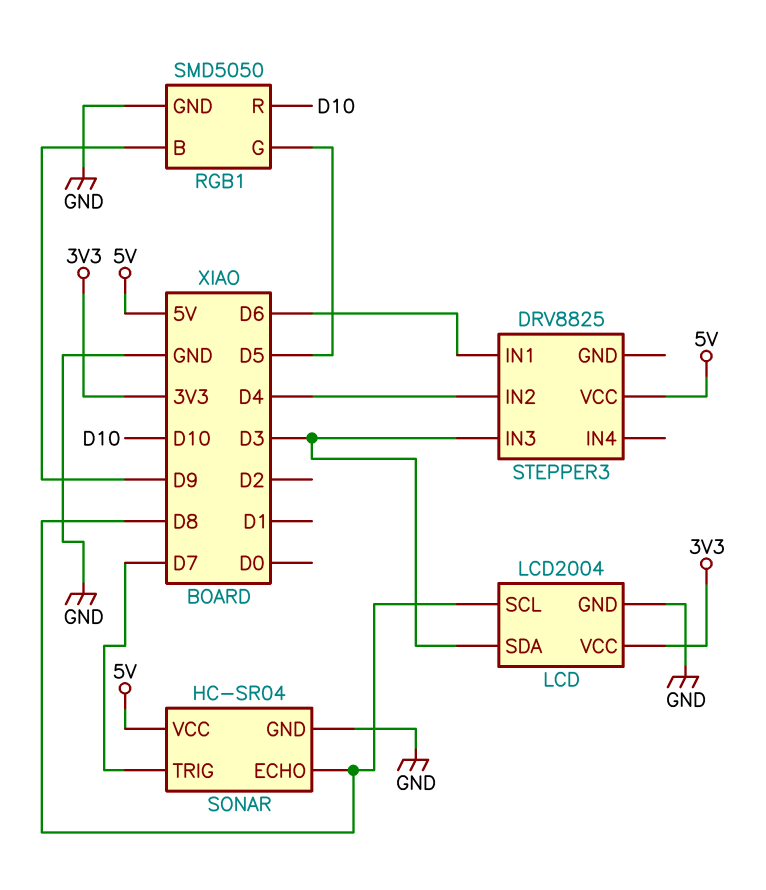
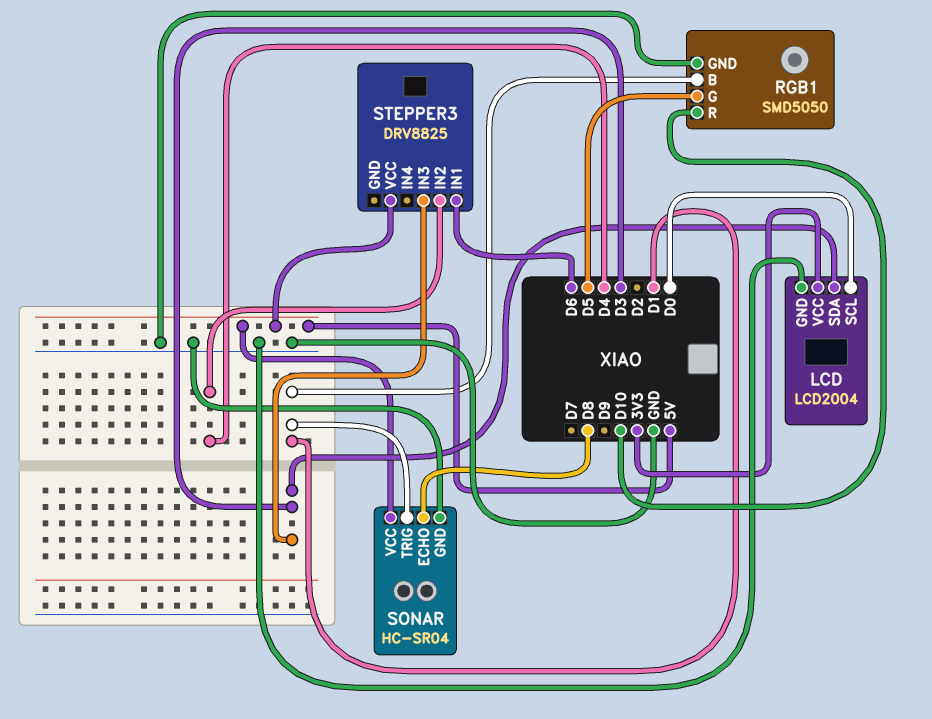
LCD pin SCL: D8 -> D0
RGB1 pin B: D9 -> D1
SONAR pin TRIG: D7 -> D1

